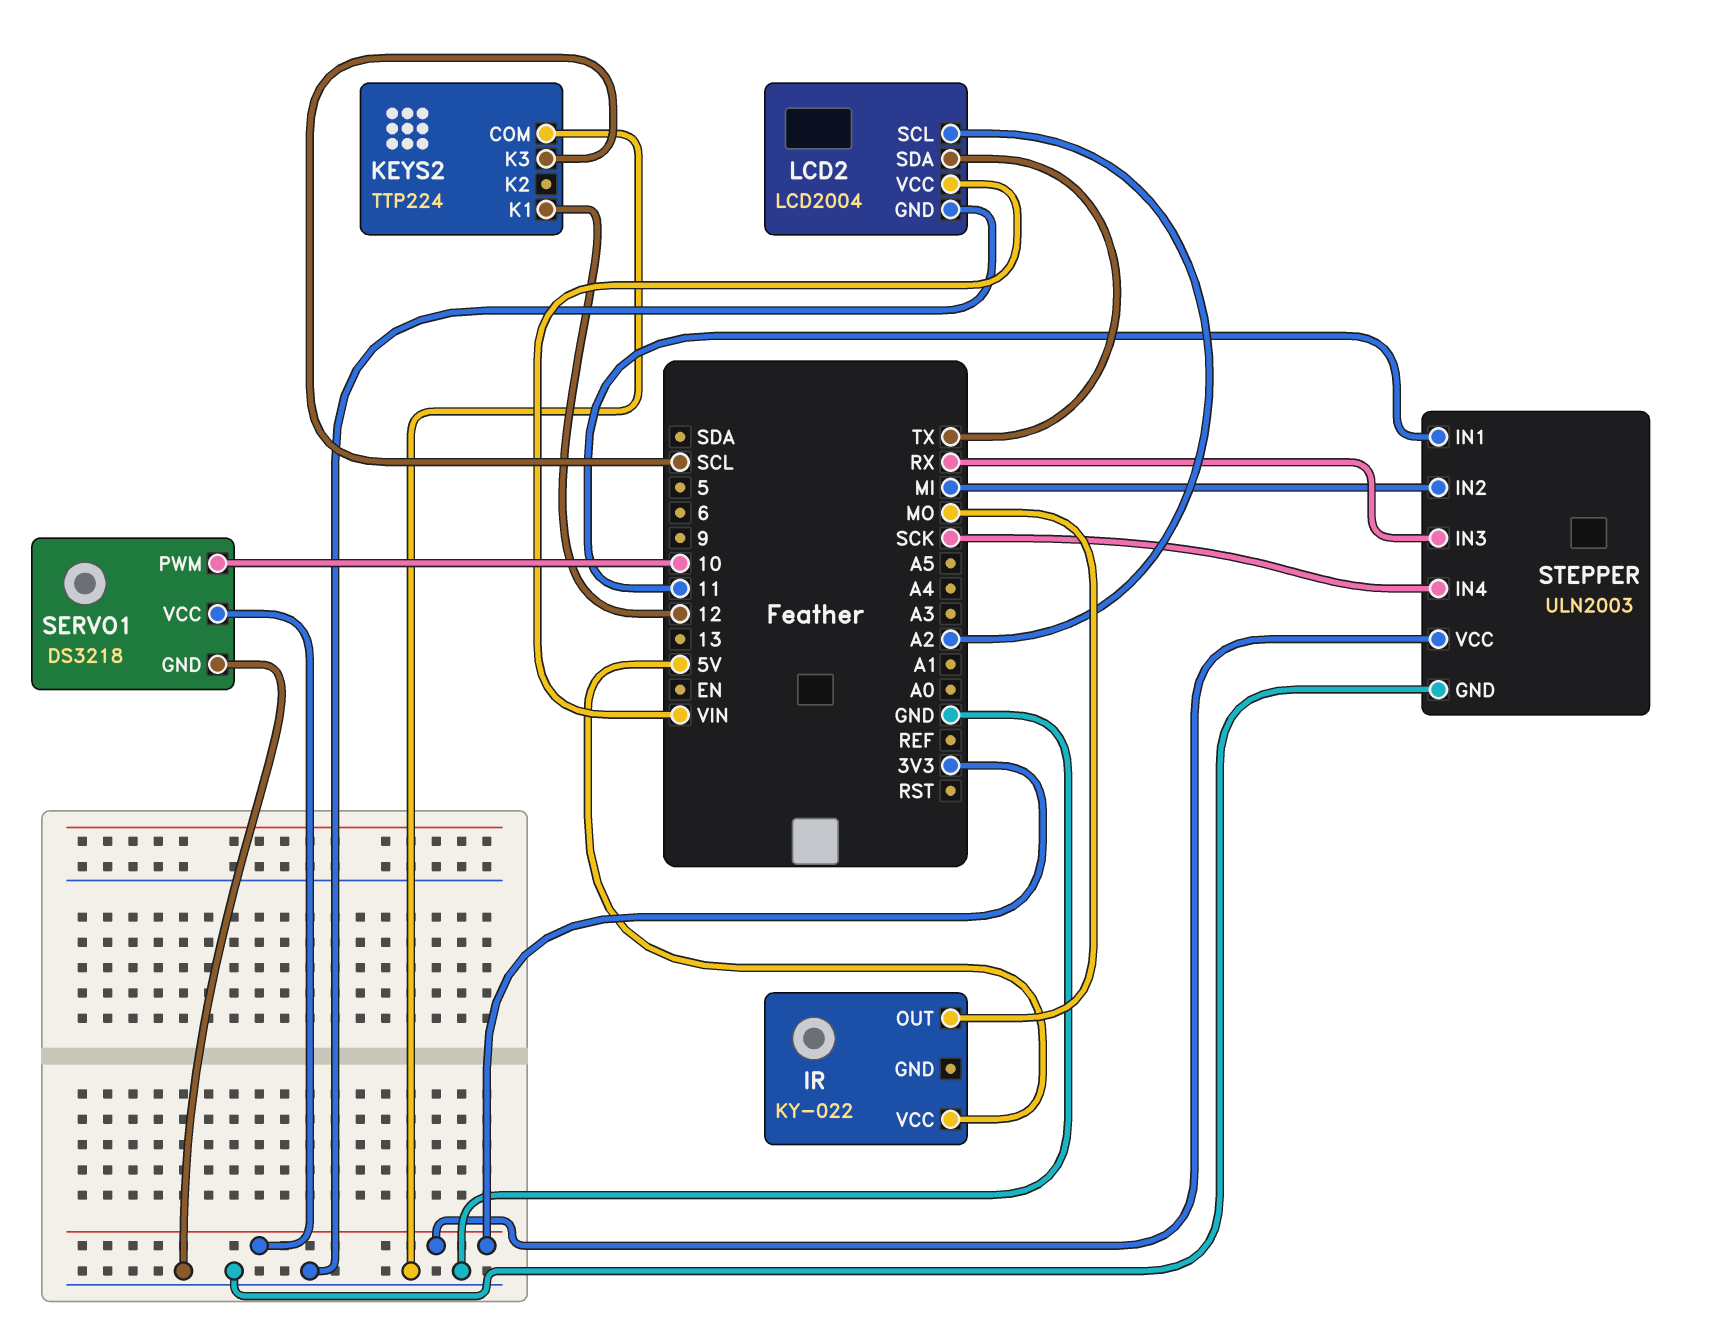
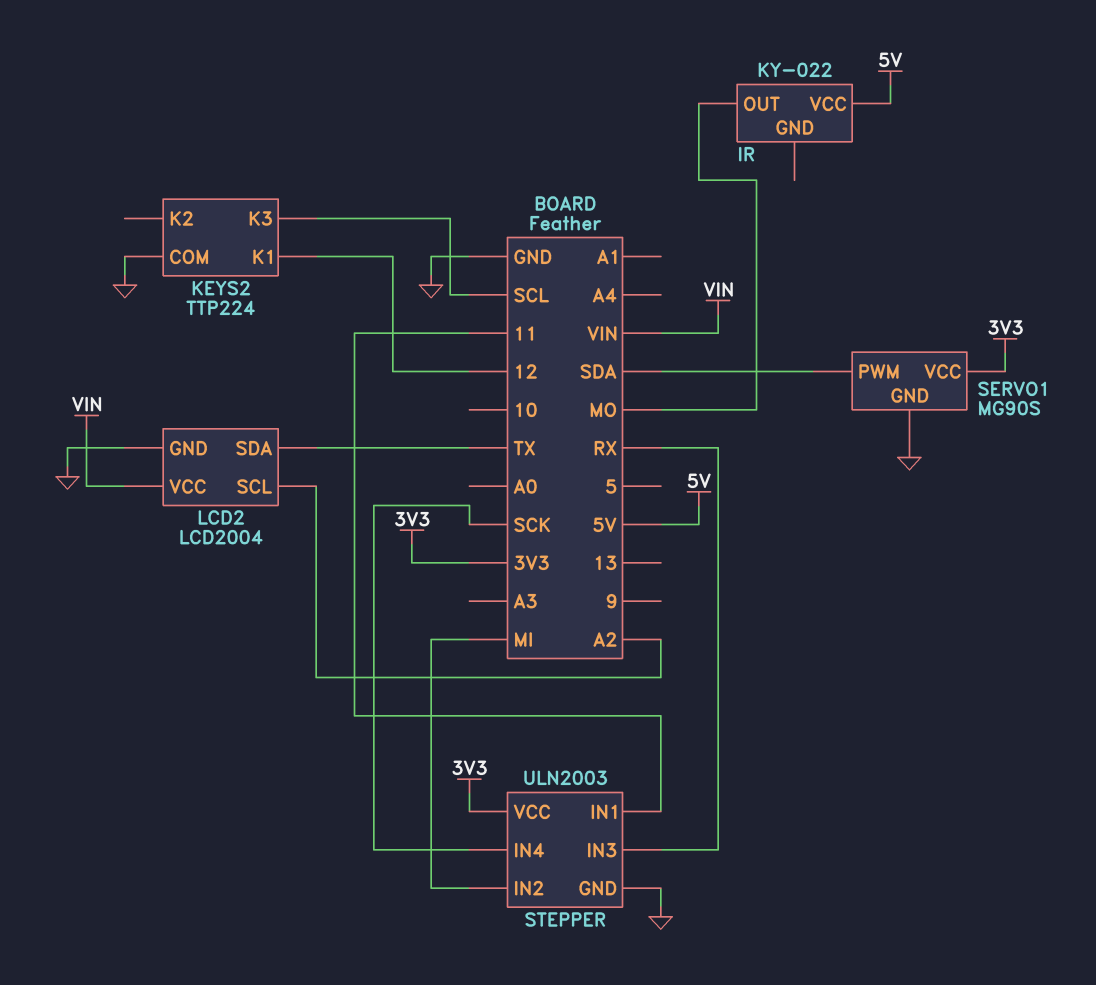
SERVO1: DS3218 -> MG90S
SERVO1 pin PWM: 10 -> SDA

